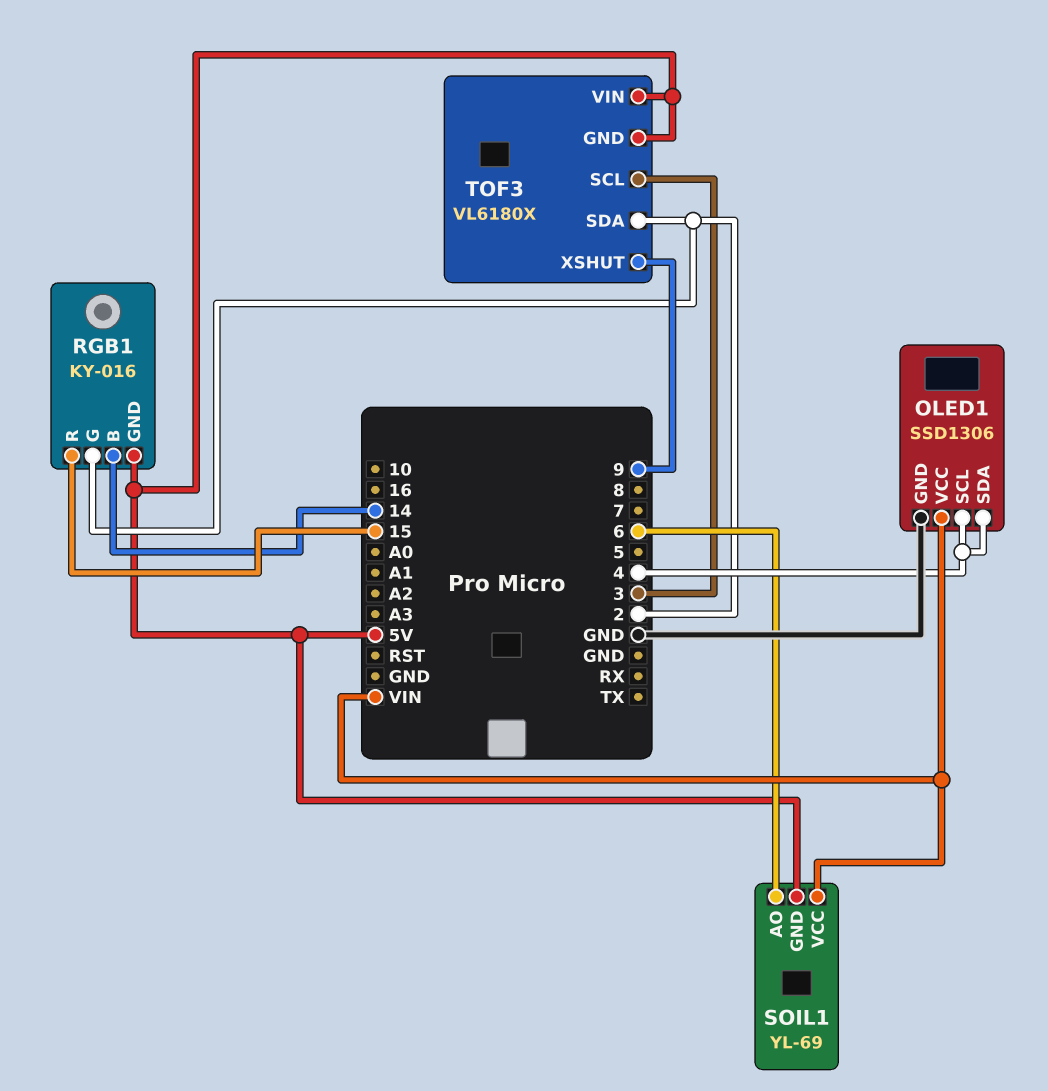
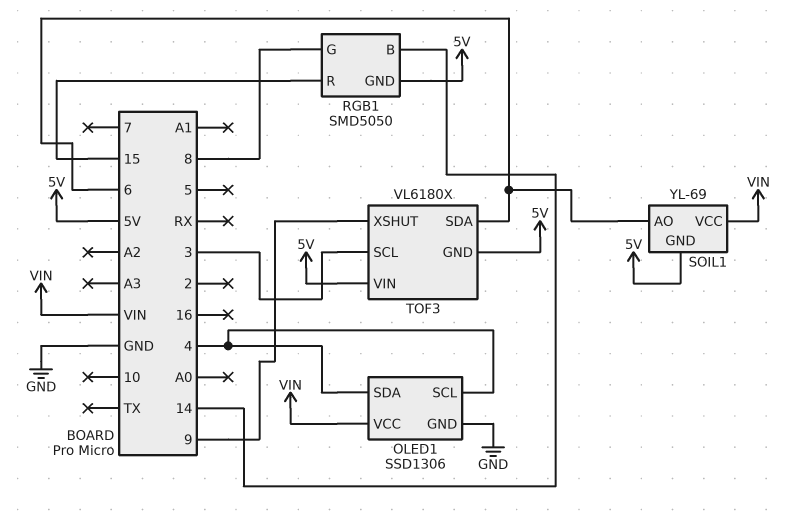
RGB1: KY-016 -> SMD5050
RGB1 pin G: 2 -> 8
TOF3 pin SDA: 2 -> 6

